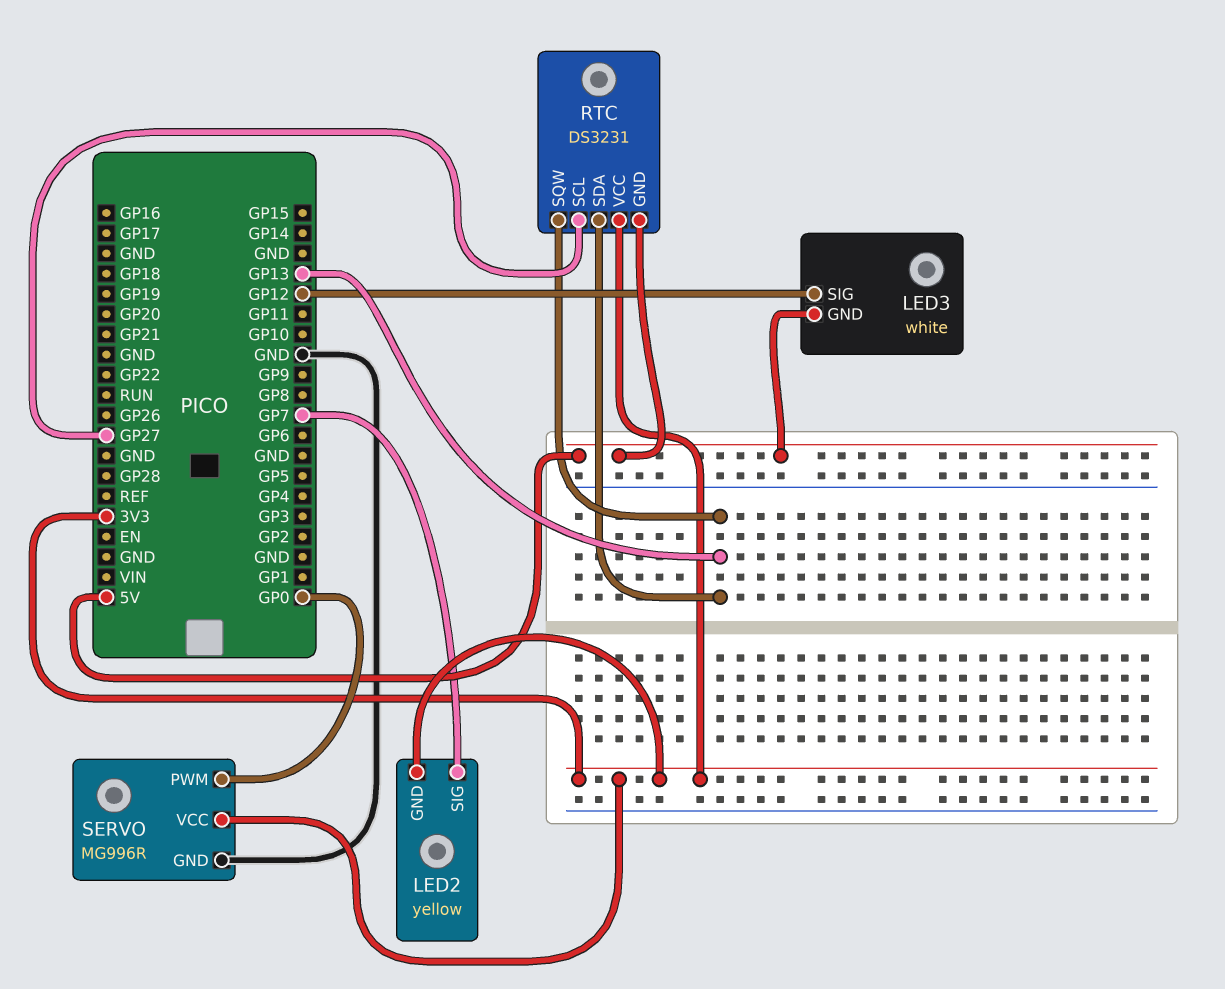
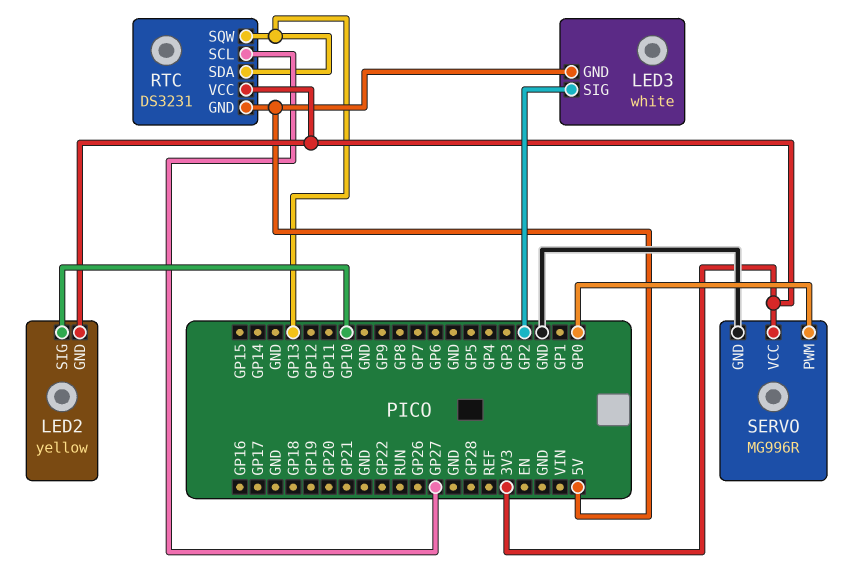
LED2 pin SIG: GP7 -> GP10
LED3 pin SIG: GP12 -> GP2

